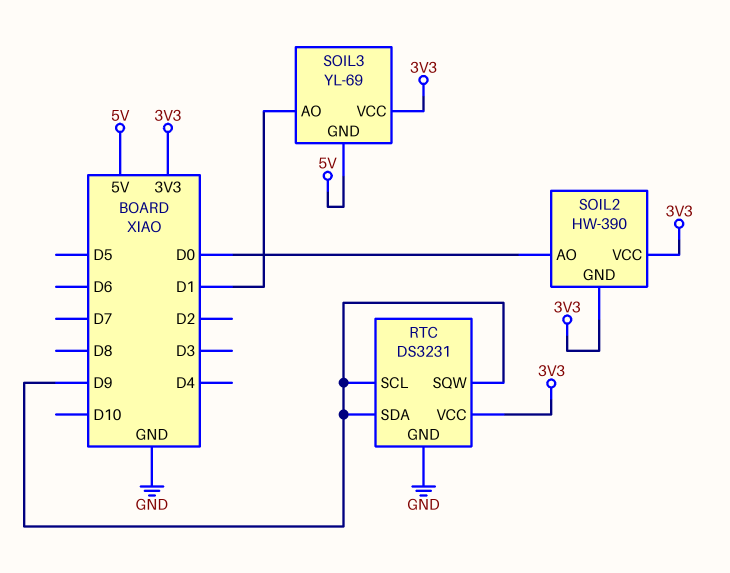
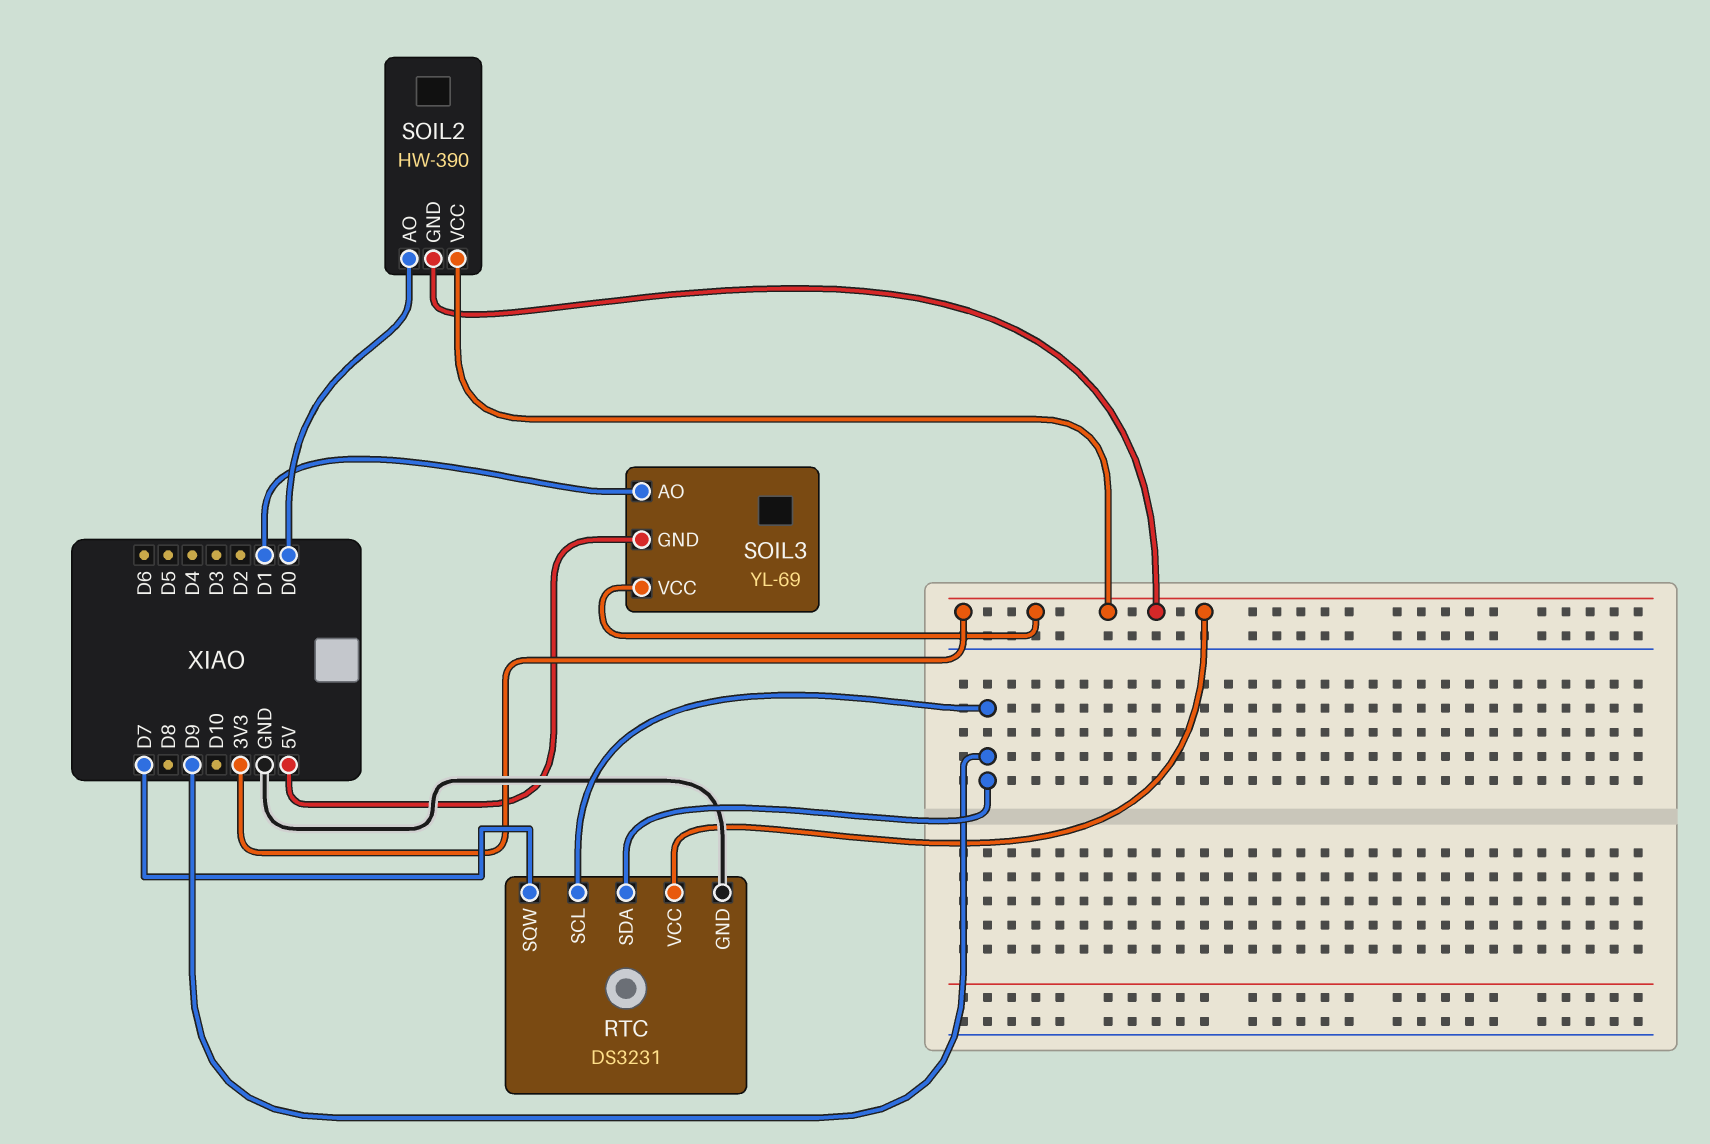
RTC pin SQW: D9 -> D7

